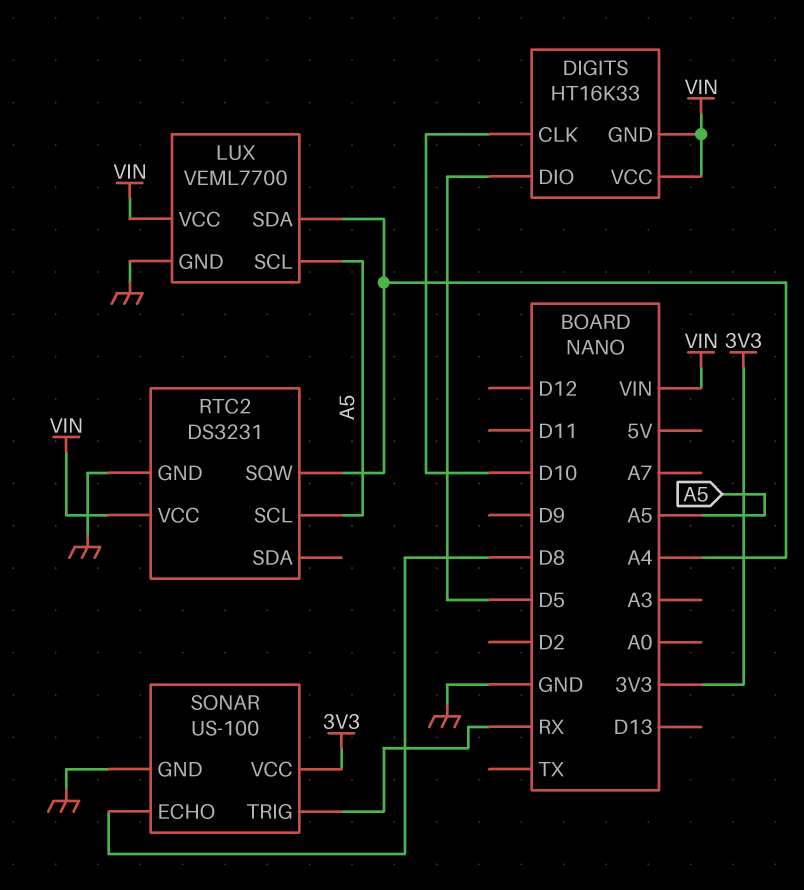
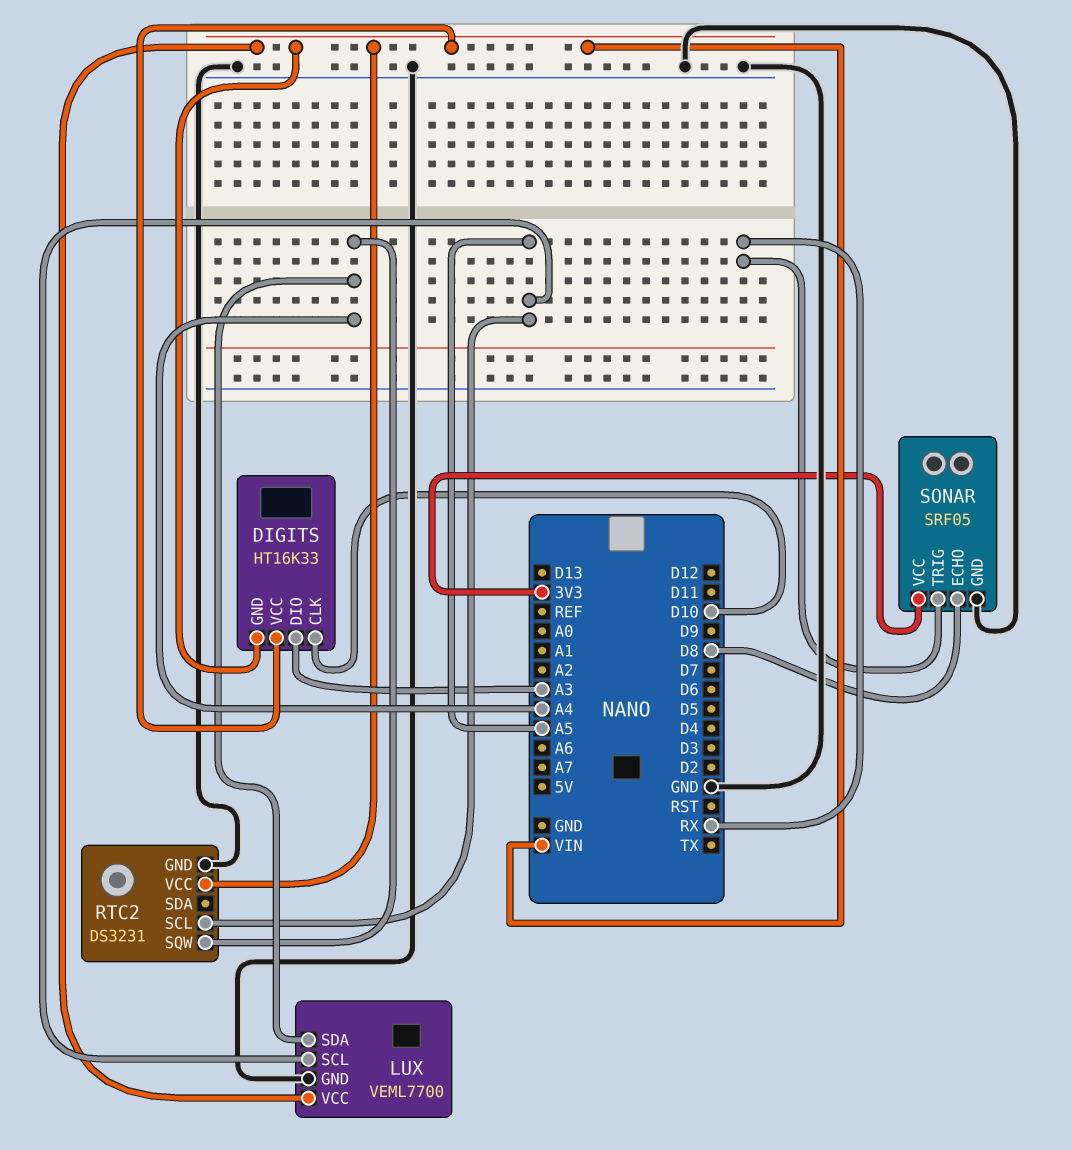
DIGITS pin DIO: D5 -> A3
SONAR: US-100 -> SRF05

